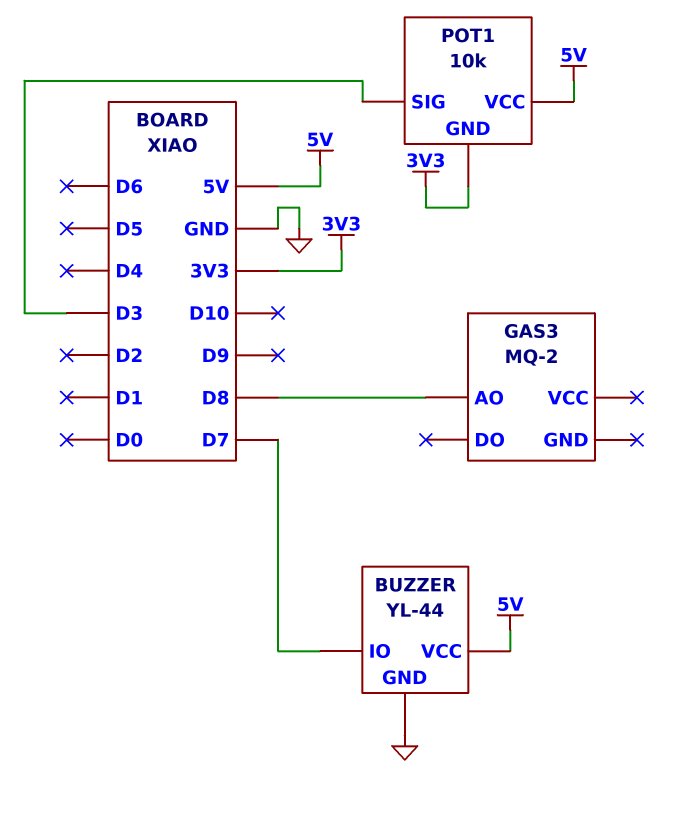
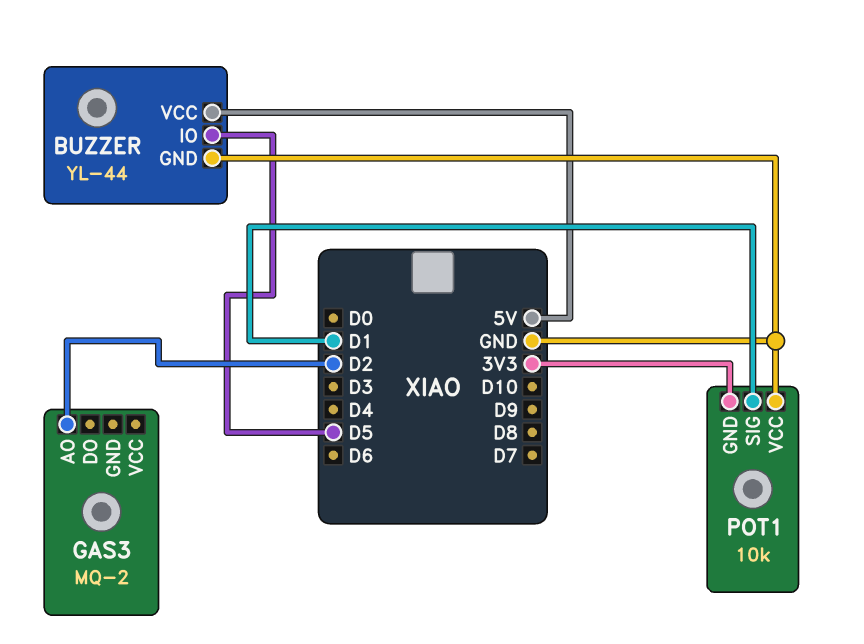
BUZZER pin IO: D7 -> D5
GAS3 pin AO: D8 -> D2
POT1 pin SIG: D3 -> D1
POT1 pin VCC: 5V -> GND

